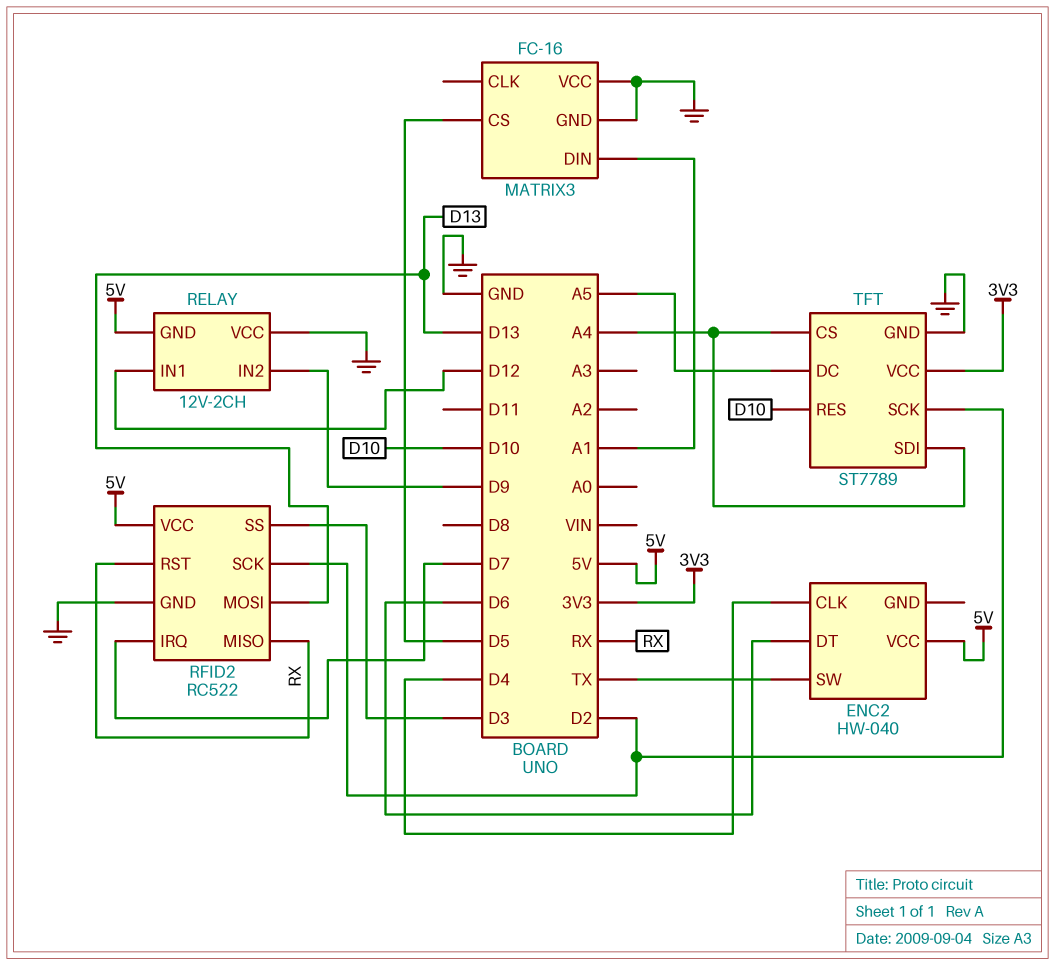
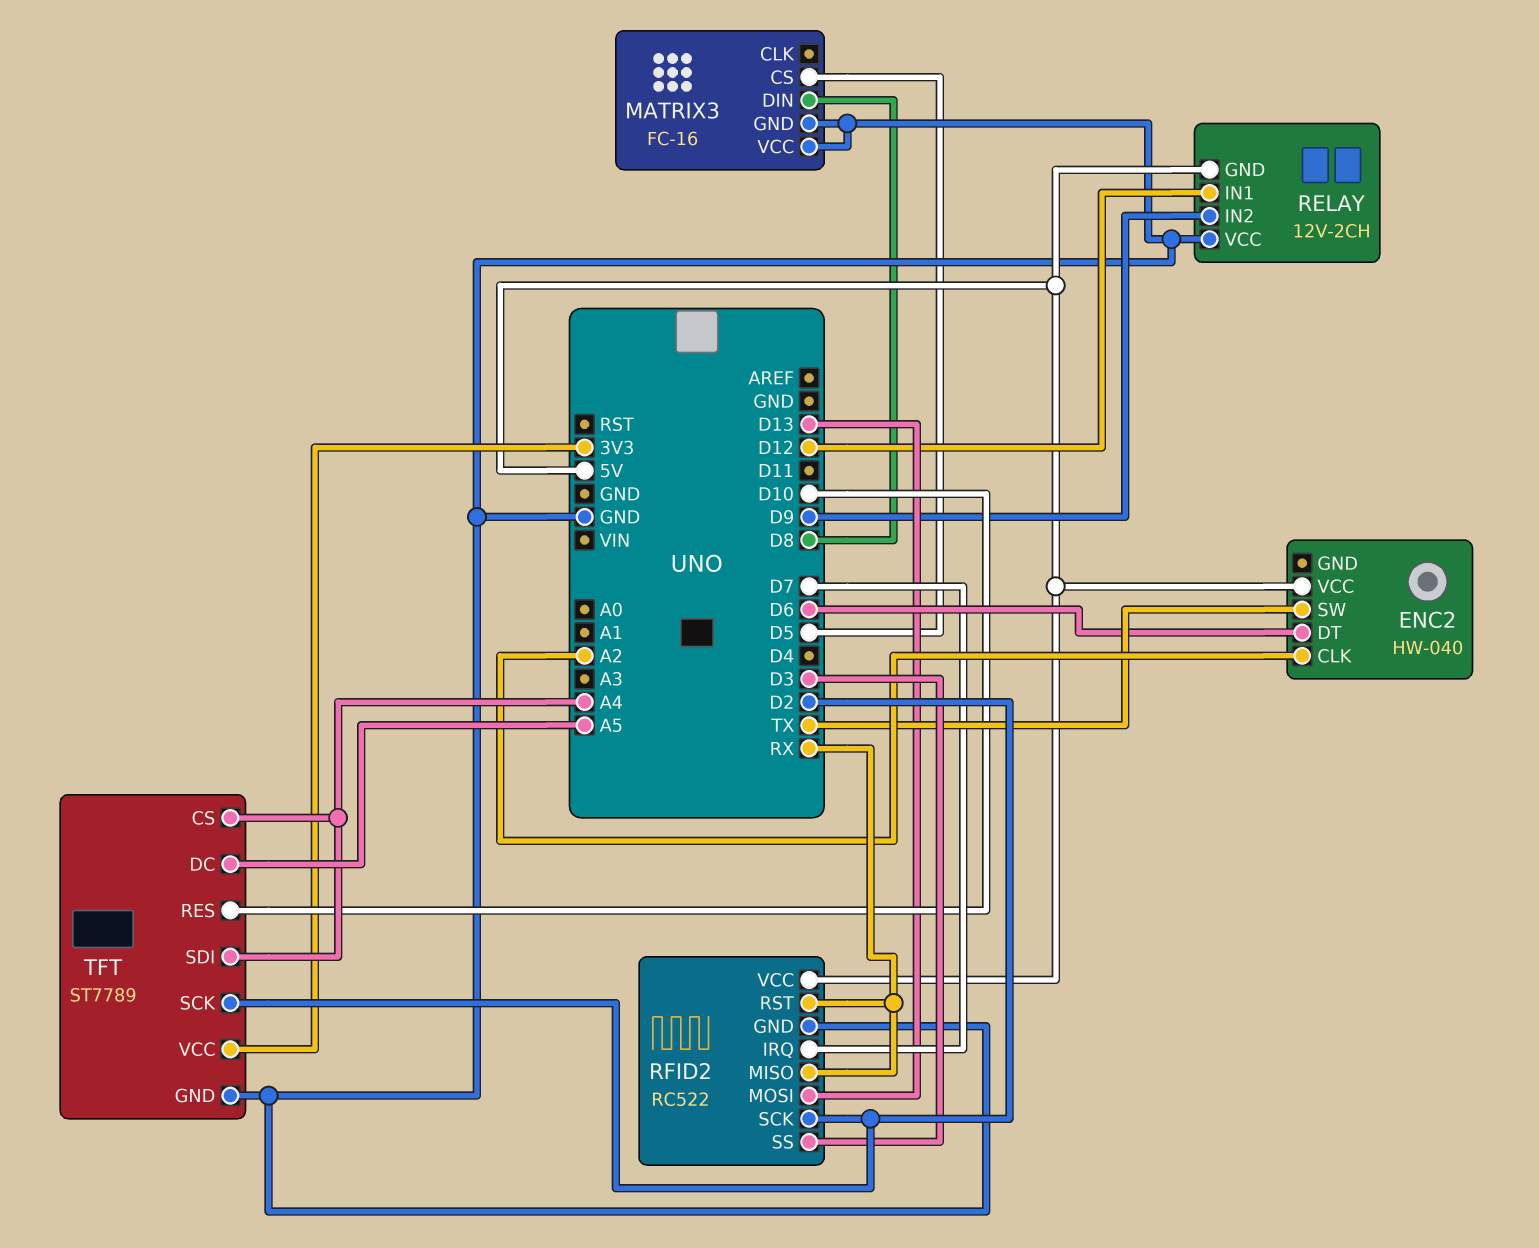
ENC2 pin CLK: D4 -> A2
MATRIX3 pin DIN: A1 -> D8

